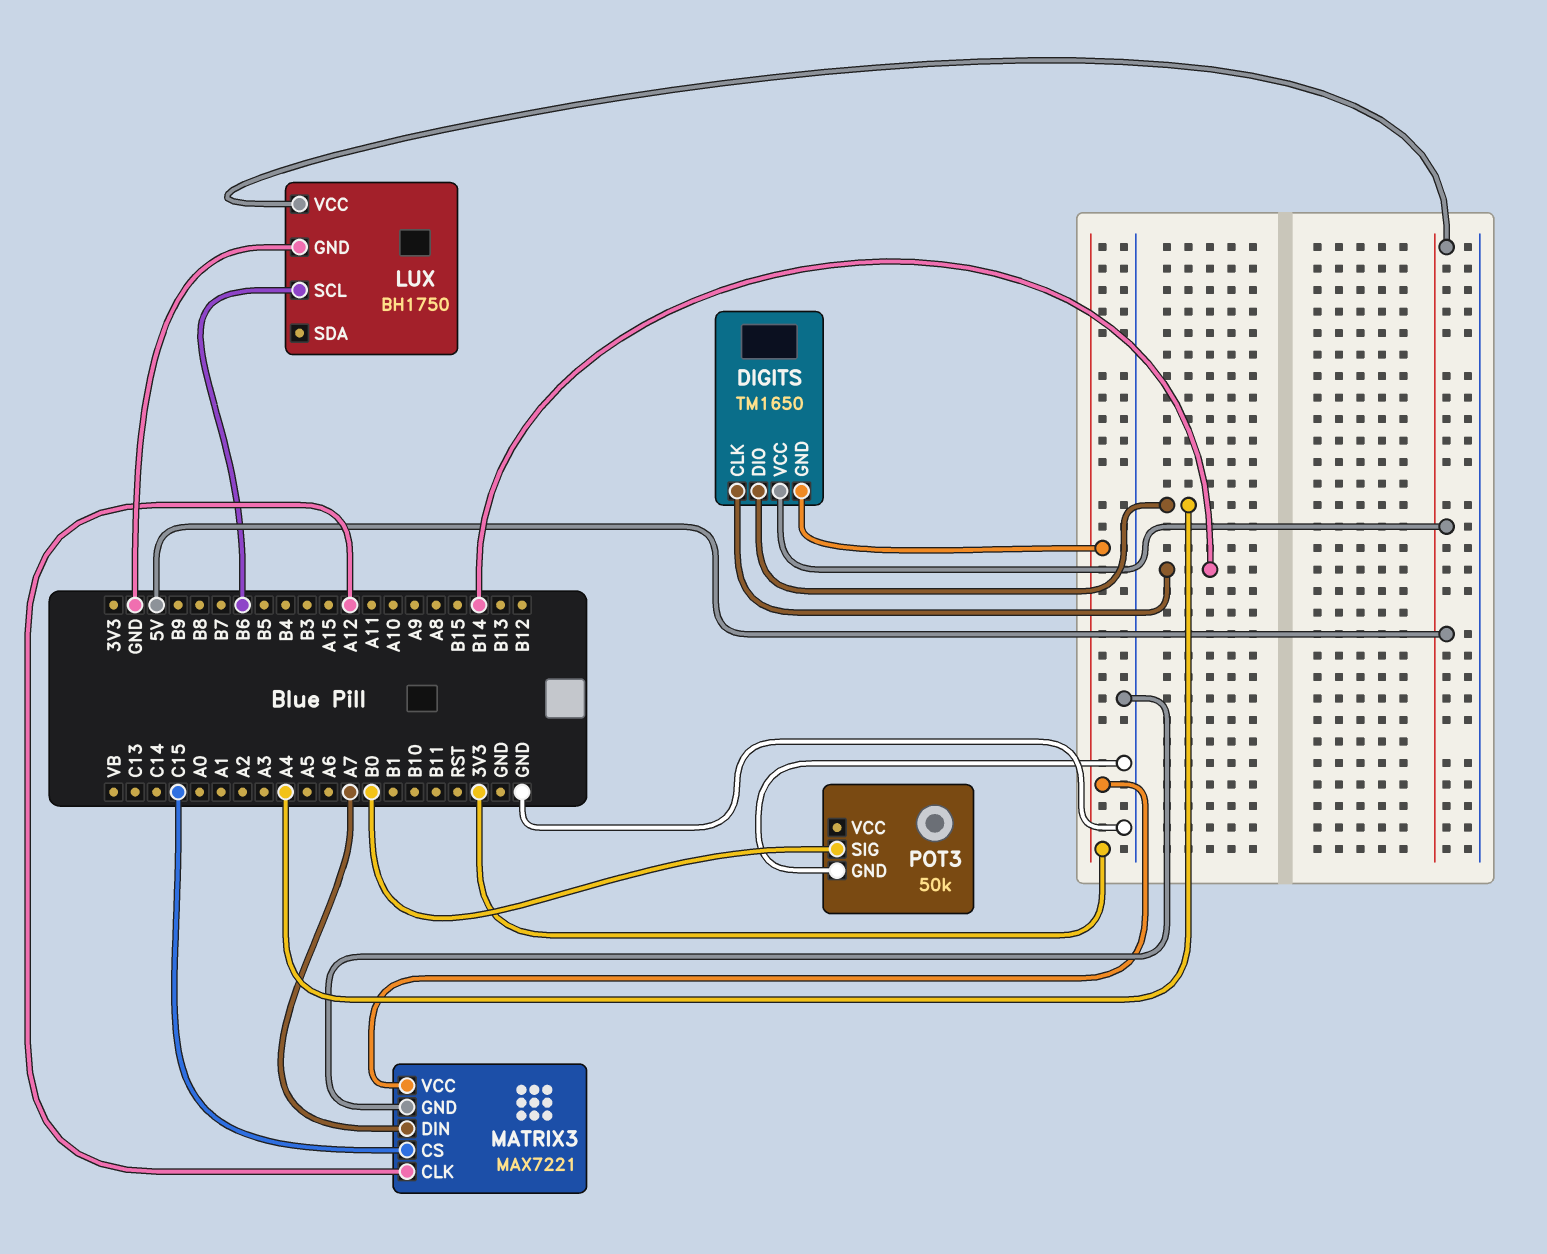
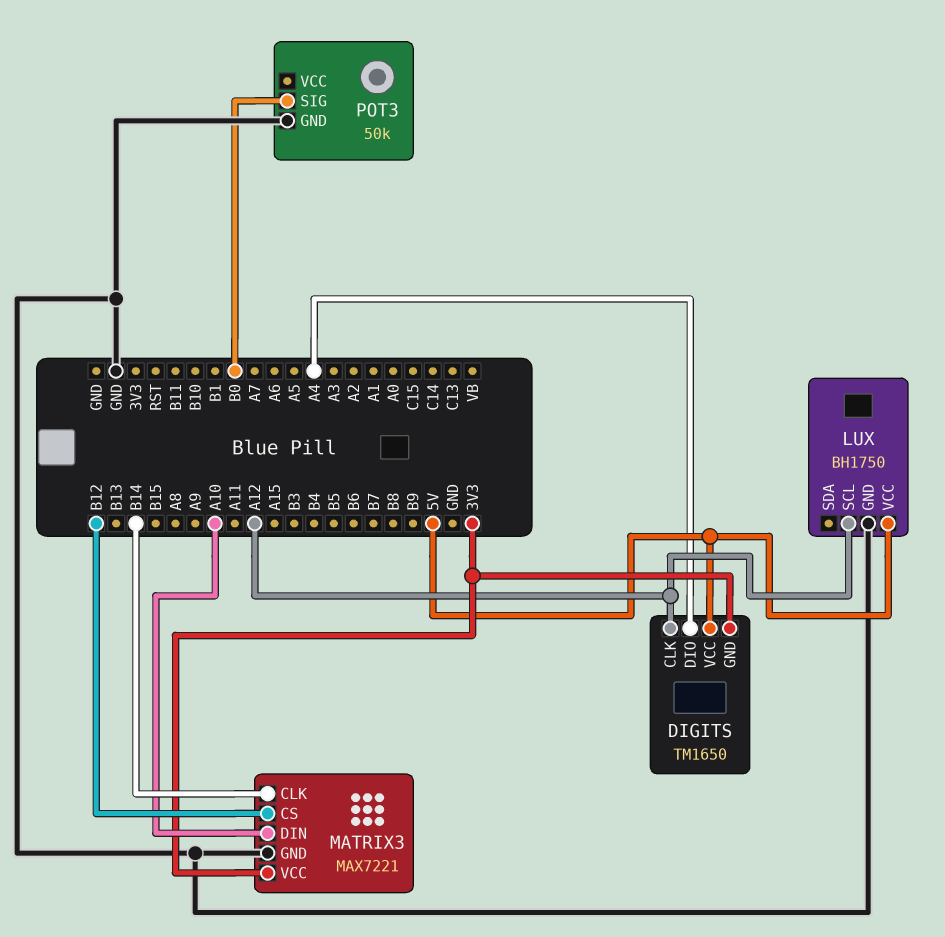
DIGITS pin CLK: B14 -> A12
LUX pin SCL: B6 -> A12
MATRIX3 pin CLK: A12 -> B14
MATRIX3 pin CS: C15 -> B12
MATRIX3 pin DIN: A7 -> A10

